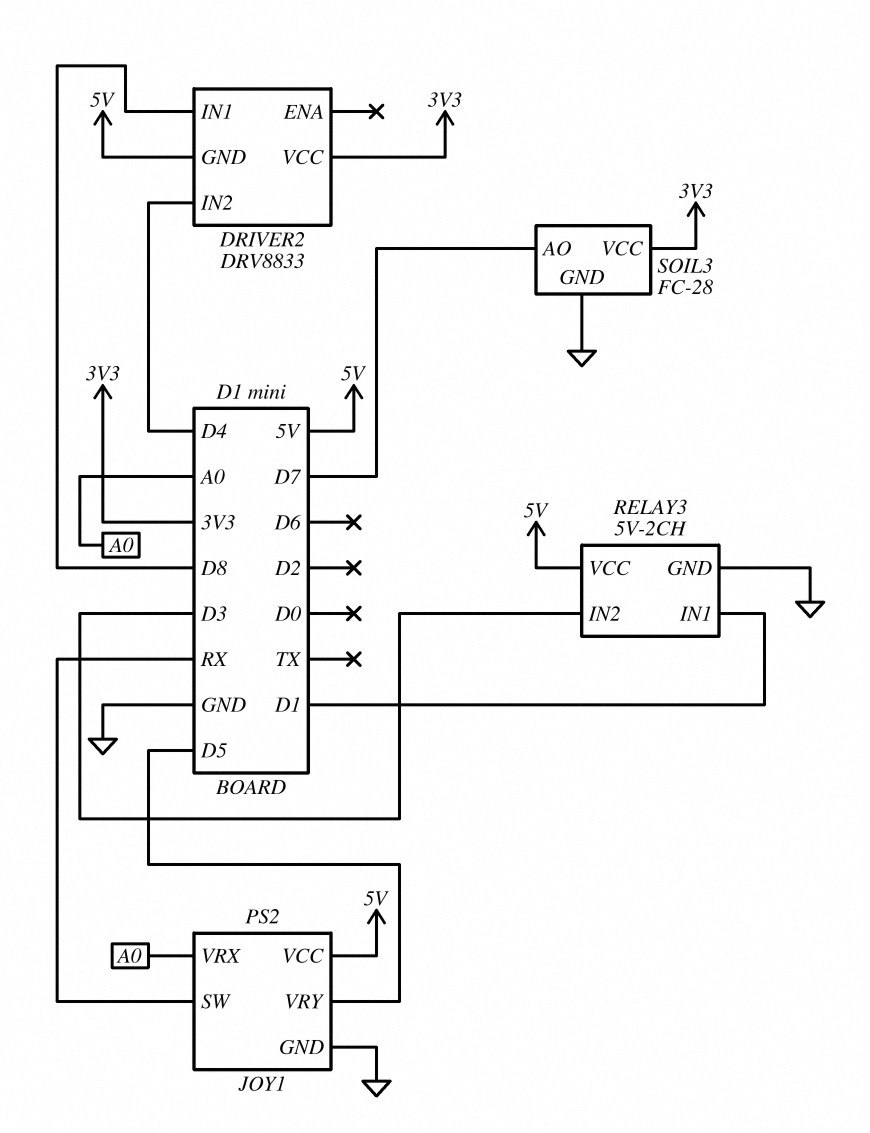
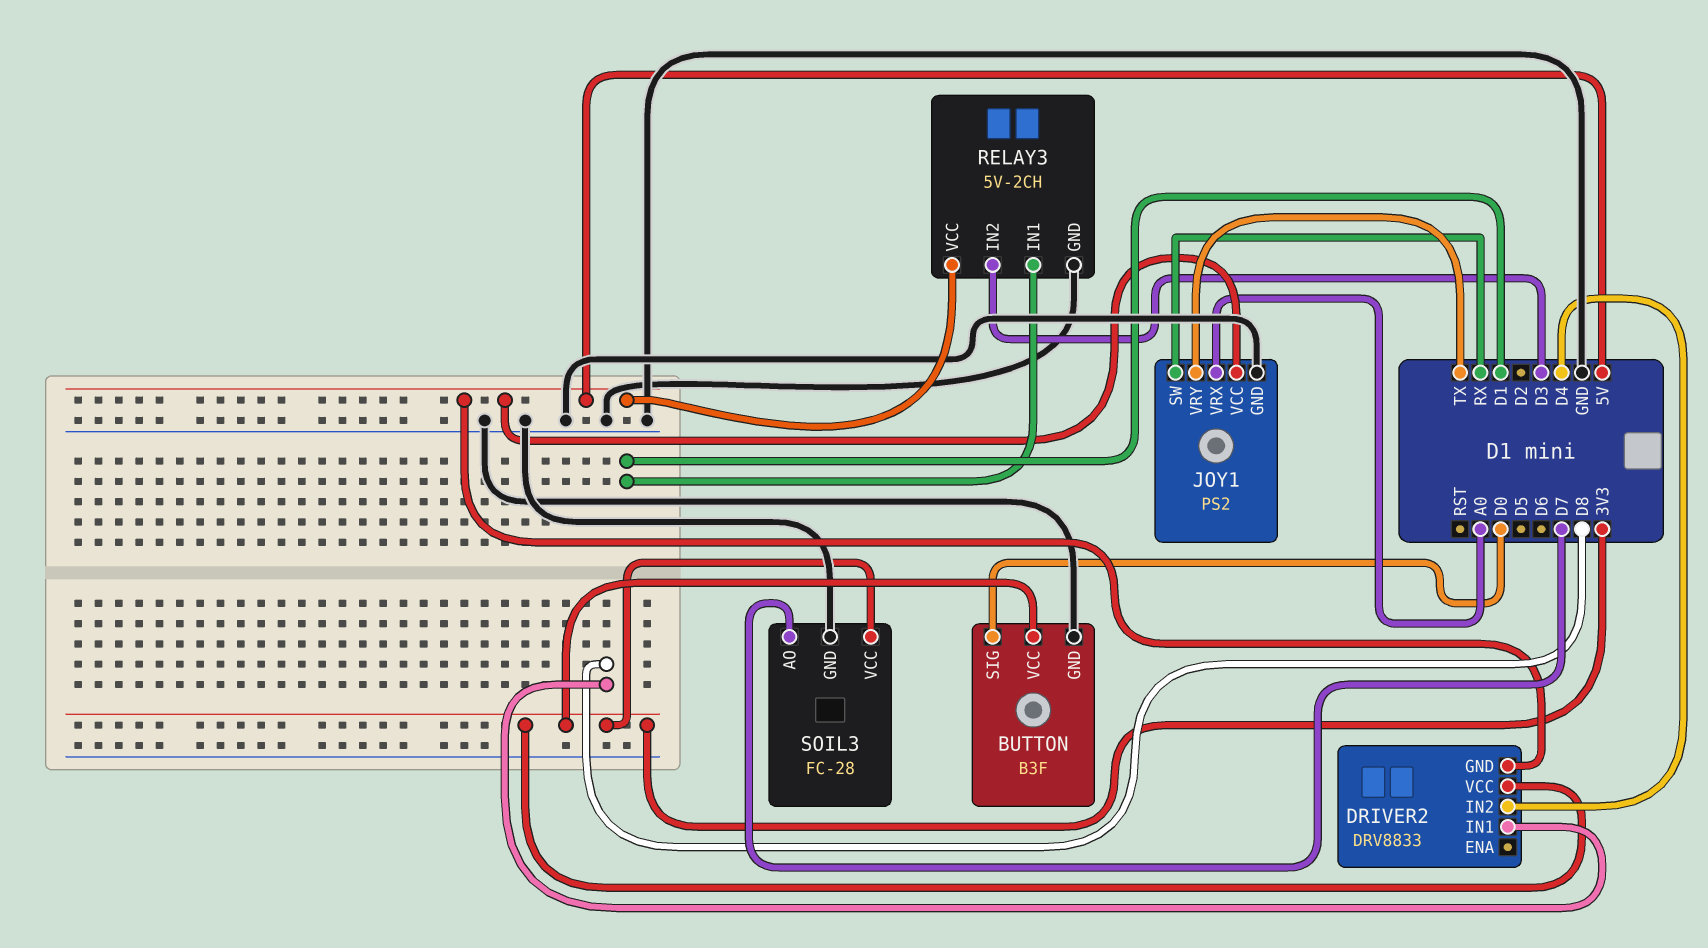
BUTTON: none -> B3F
BUTTON pin GND: none -> GND
BUTTON pin SIG: none -> D0
BUTTON pin VCC: none -> 3V3
JOY1 pin VRY: D5 -> TX

